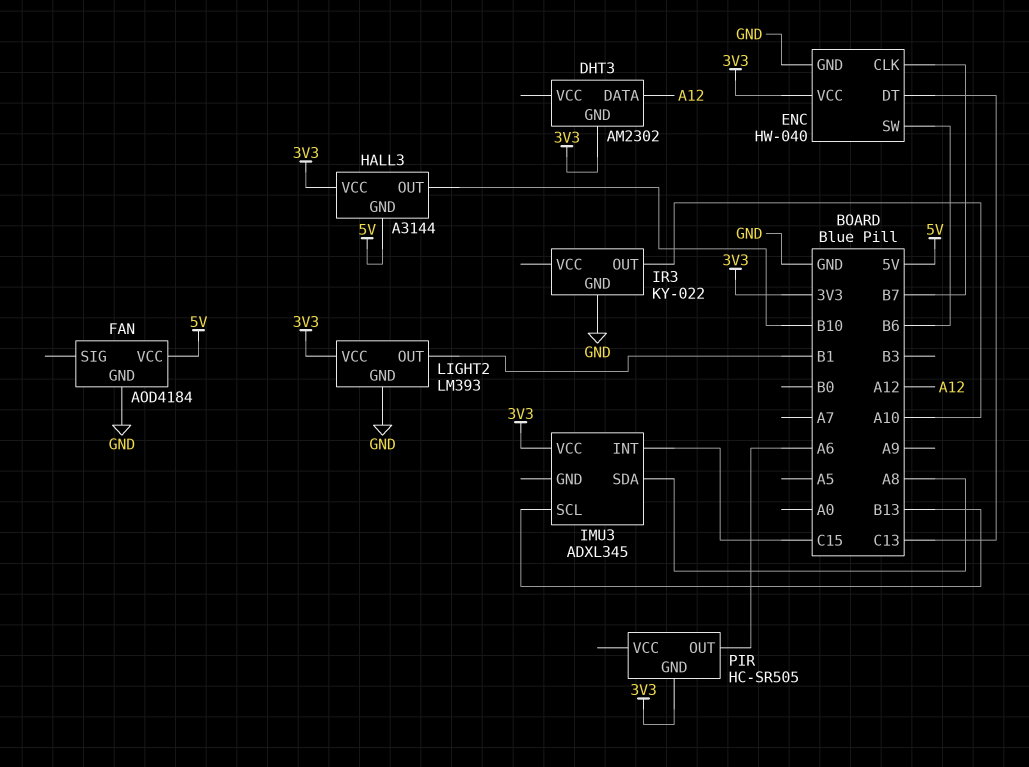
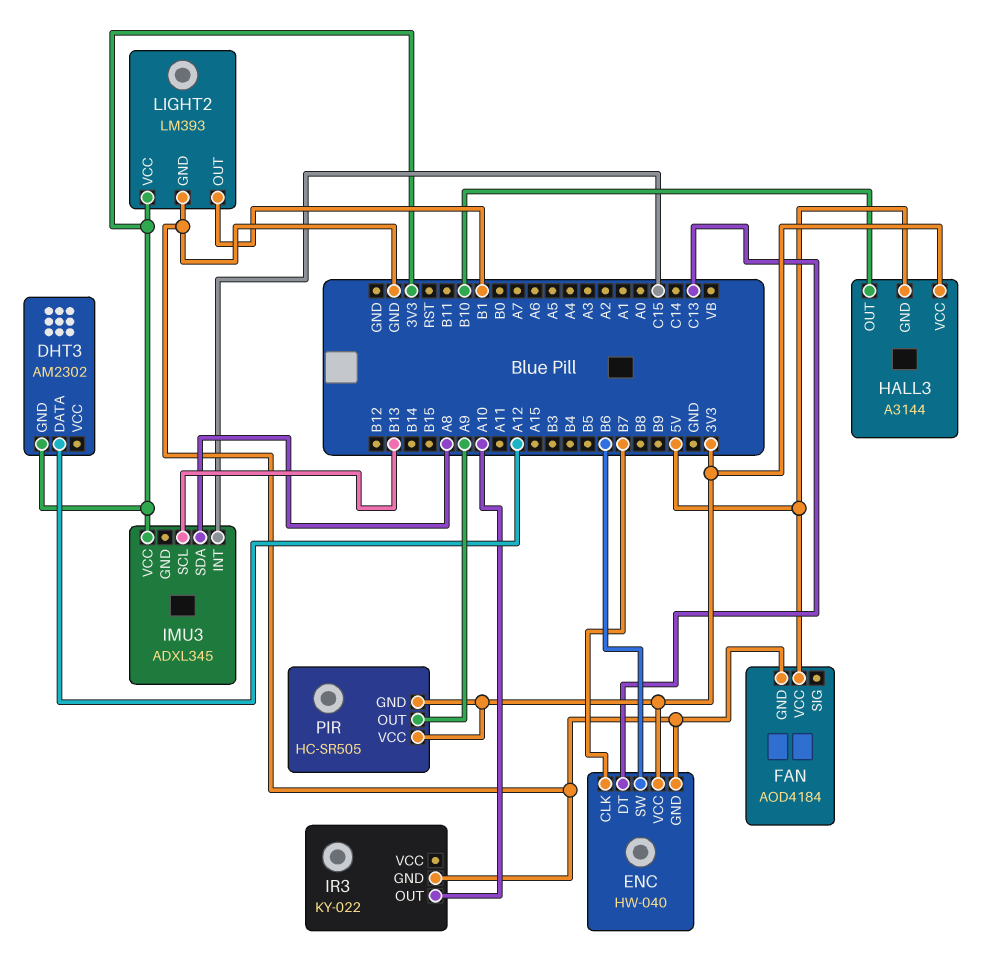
PIR pin OUT: A6 -> A9
PIR pin VCC: none -> 3V3

